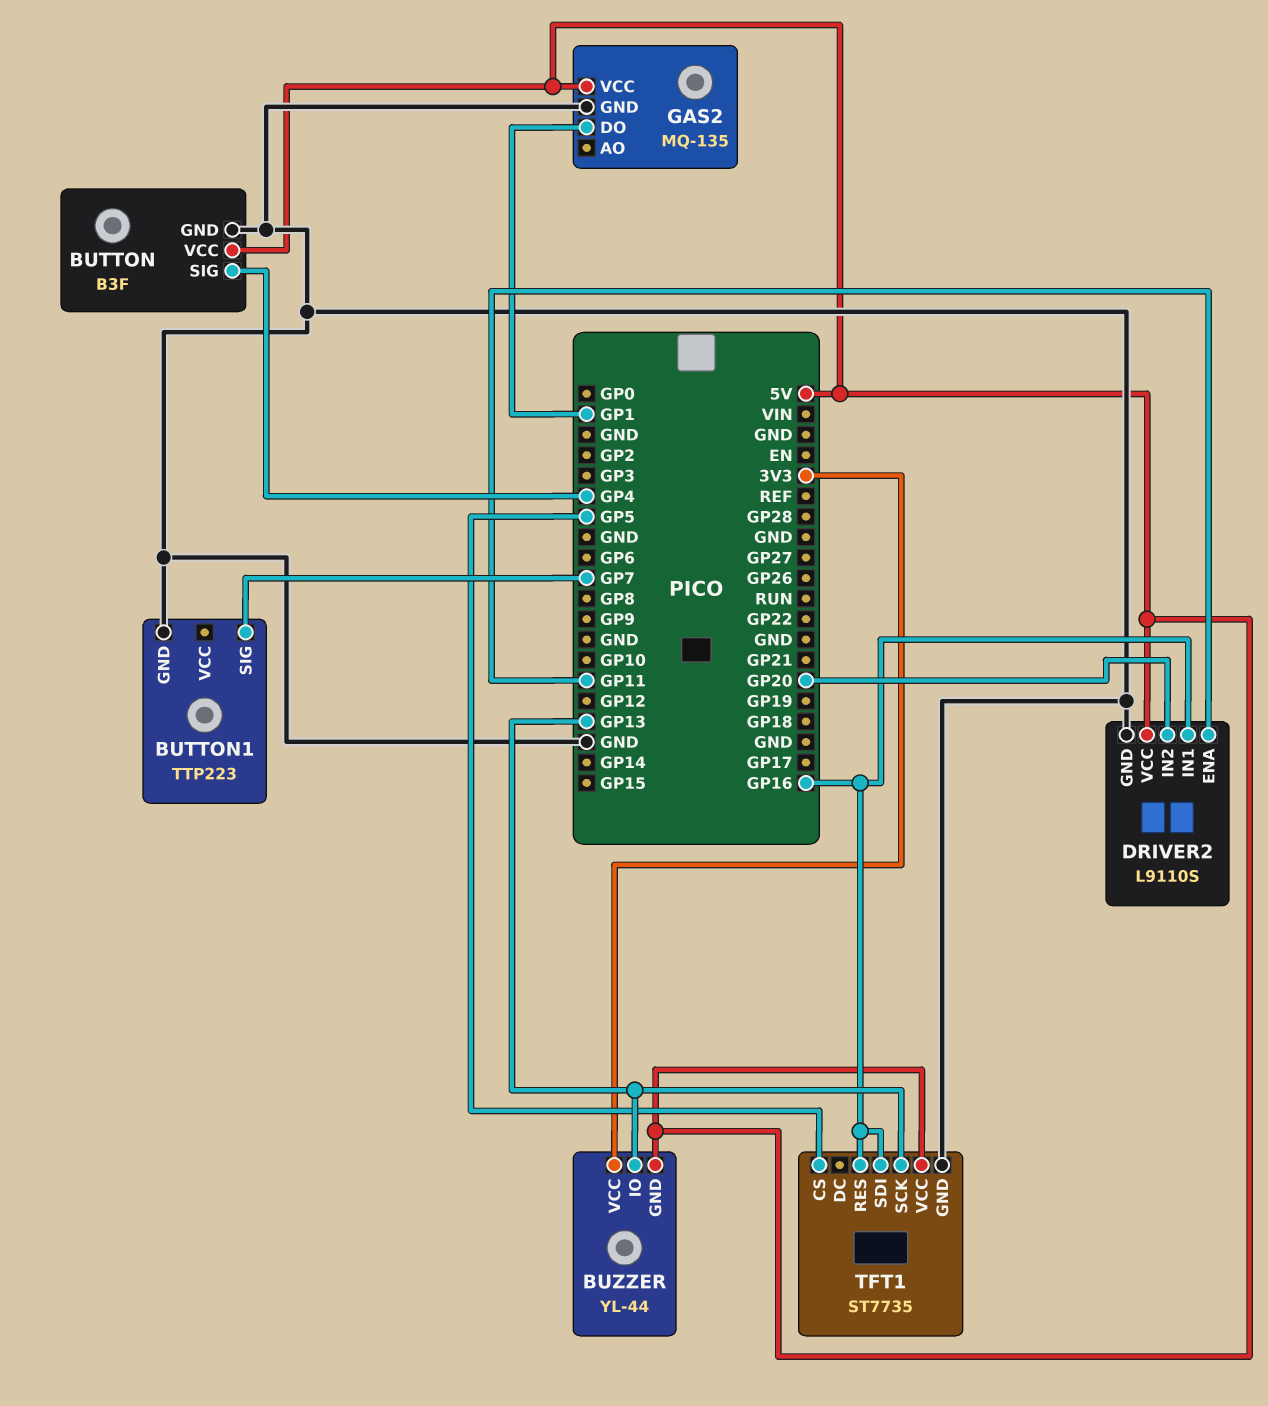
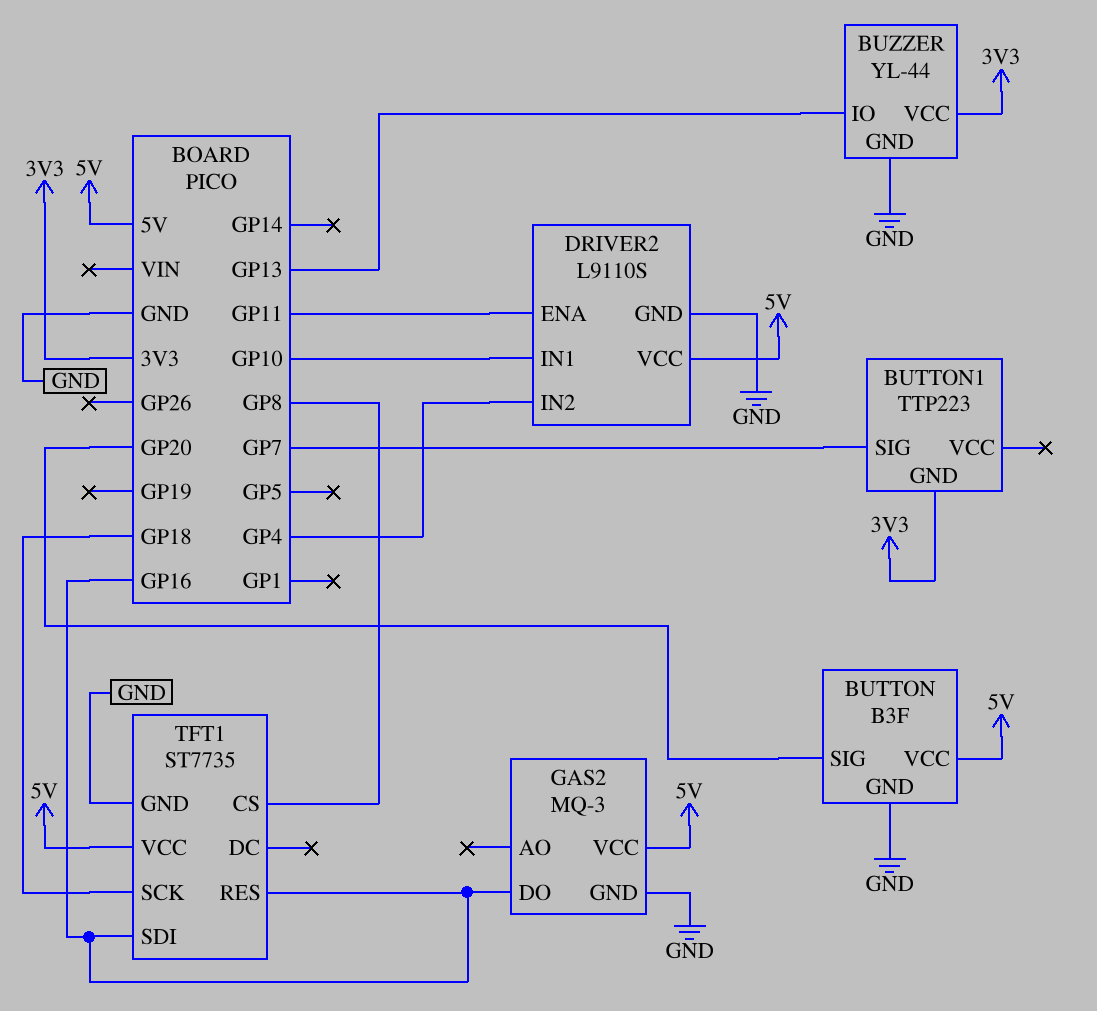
BUTTON pin SIG: GP4 -> GP20
BUTTON1 pin GND: GND -> 3V3
BUZZER pin GND: 5V -> GND
DRIVER2 pin IN1: GP16 -> GP10
DRIVER2 pin IN2: GP20 -> GP4
GAS2: MQ-135 -> MQ-3
GAS2 pin DO: GP1 -> GP16
TFT1 pin CS: GP5 -> GP8
TFT1 pin SCK: GP13 -> GP18

